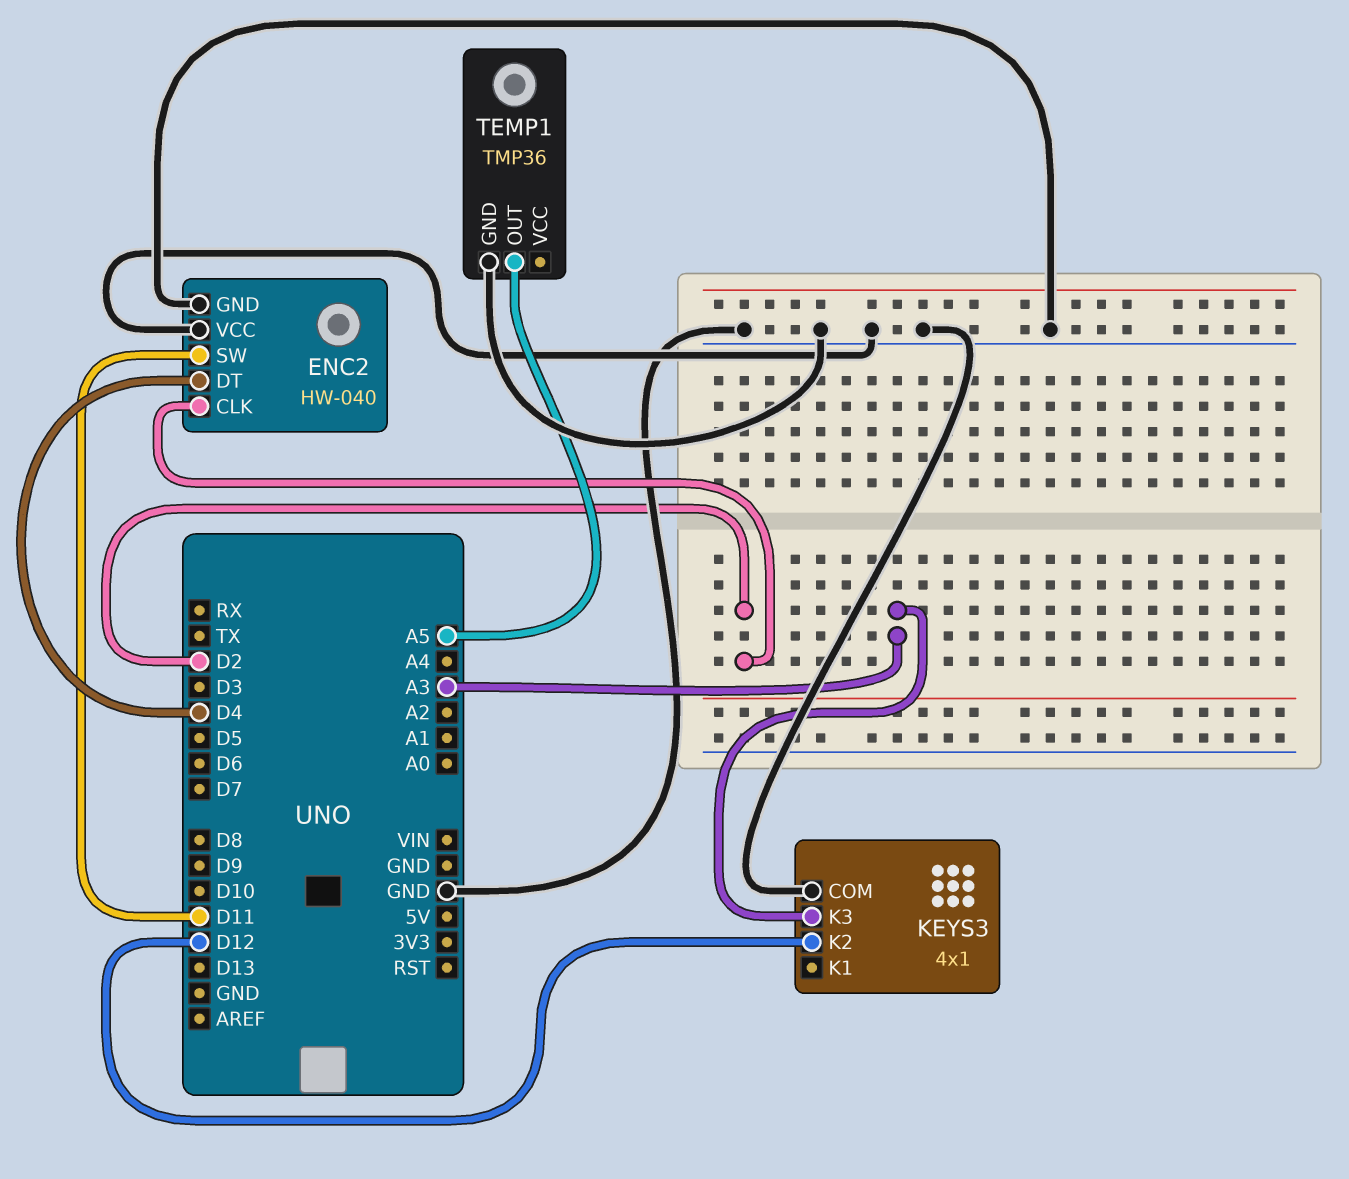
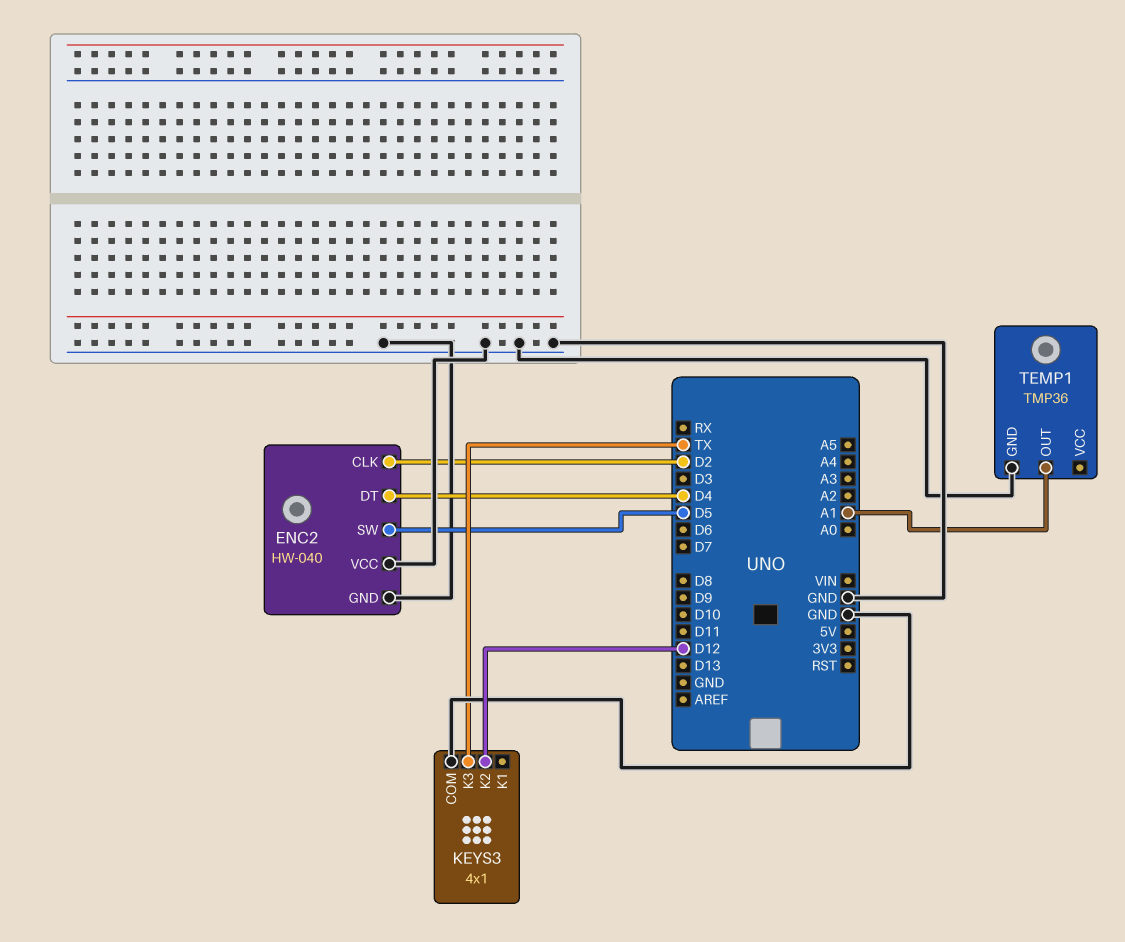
ENC2 pin SW: D11 -> D5
KEYS3 pin K3: A3 -> TX
TEMP1 pin OUT: A5 -> A1

